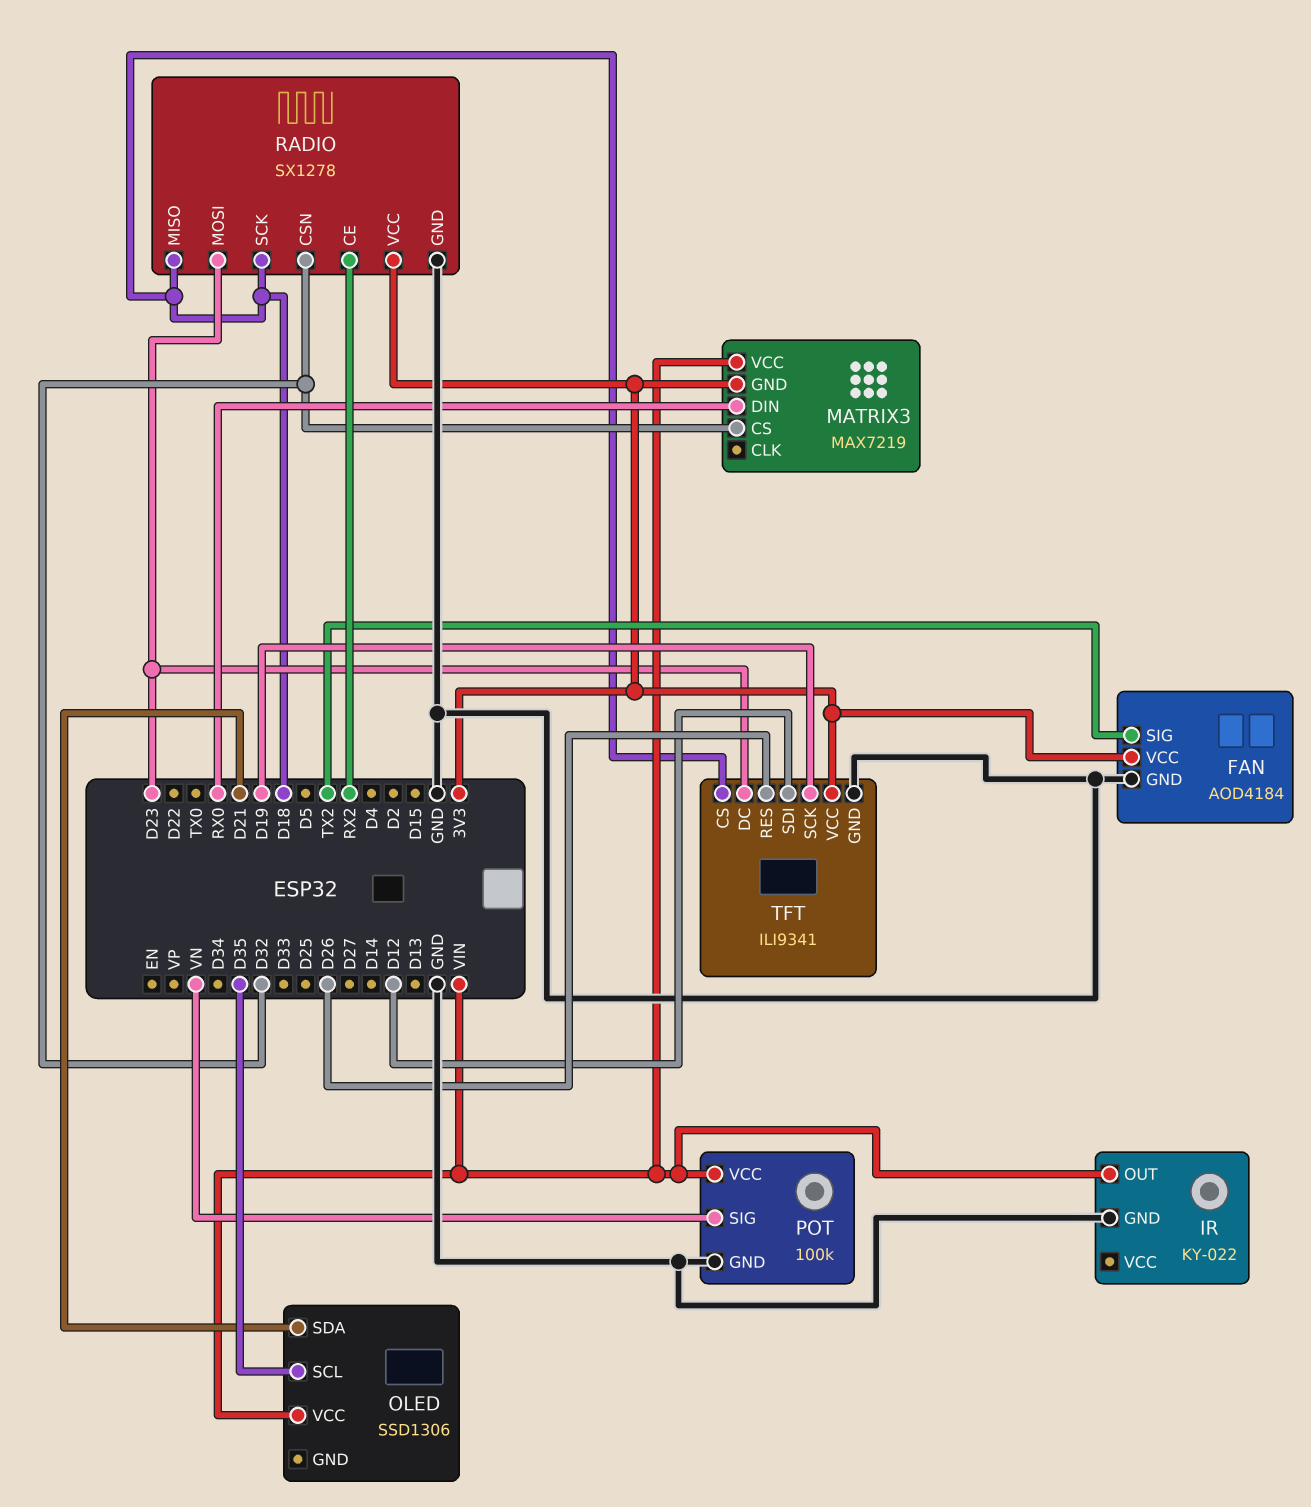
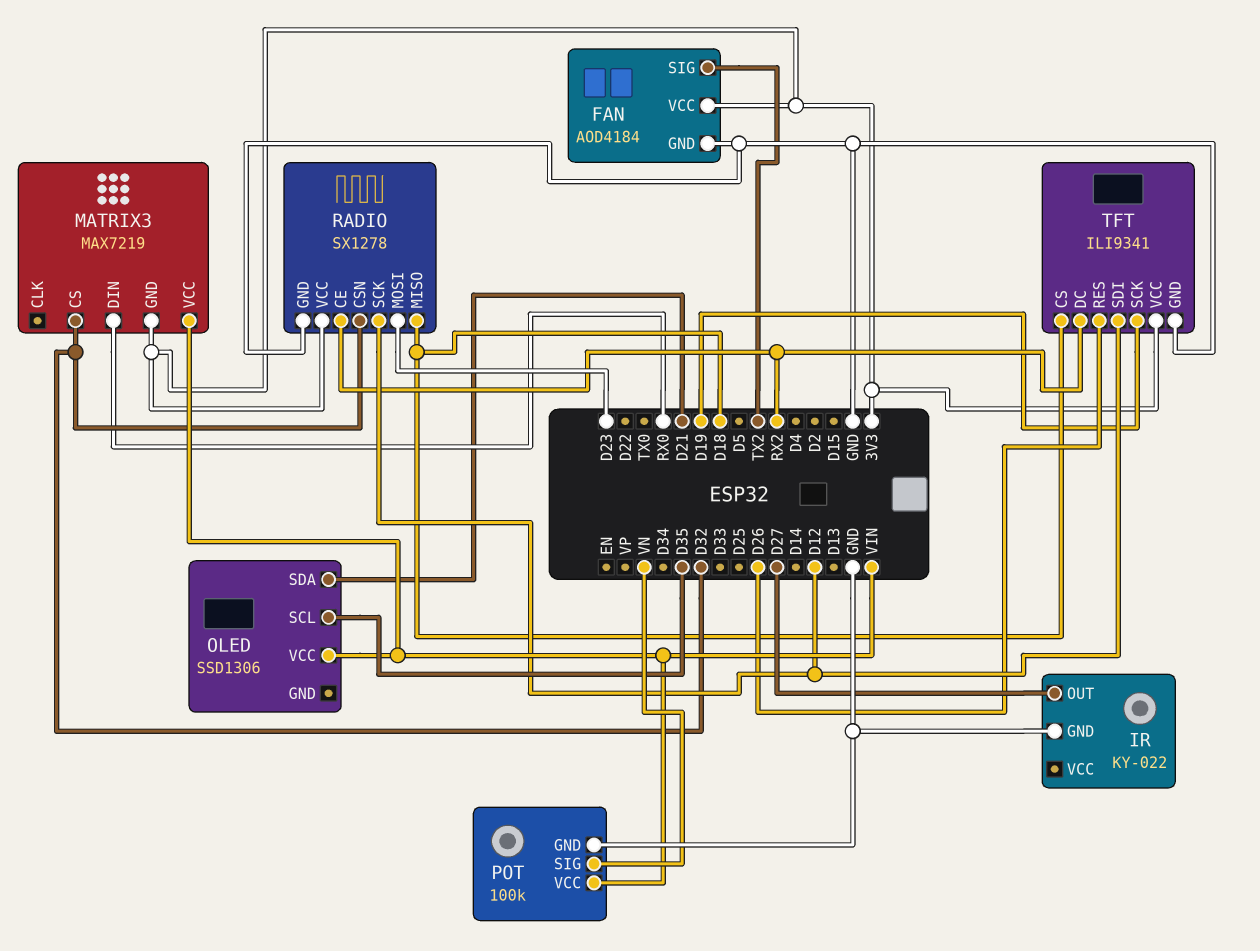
IR pin OUT: VIN -> D27
RADIO pin SCK: D18 -> D12
TFT pin DC: D23 -> RX2

